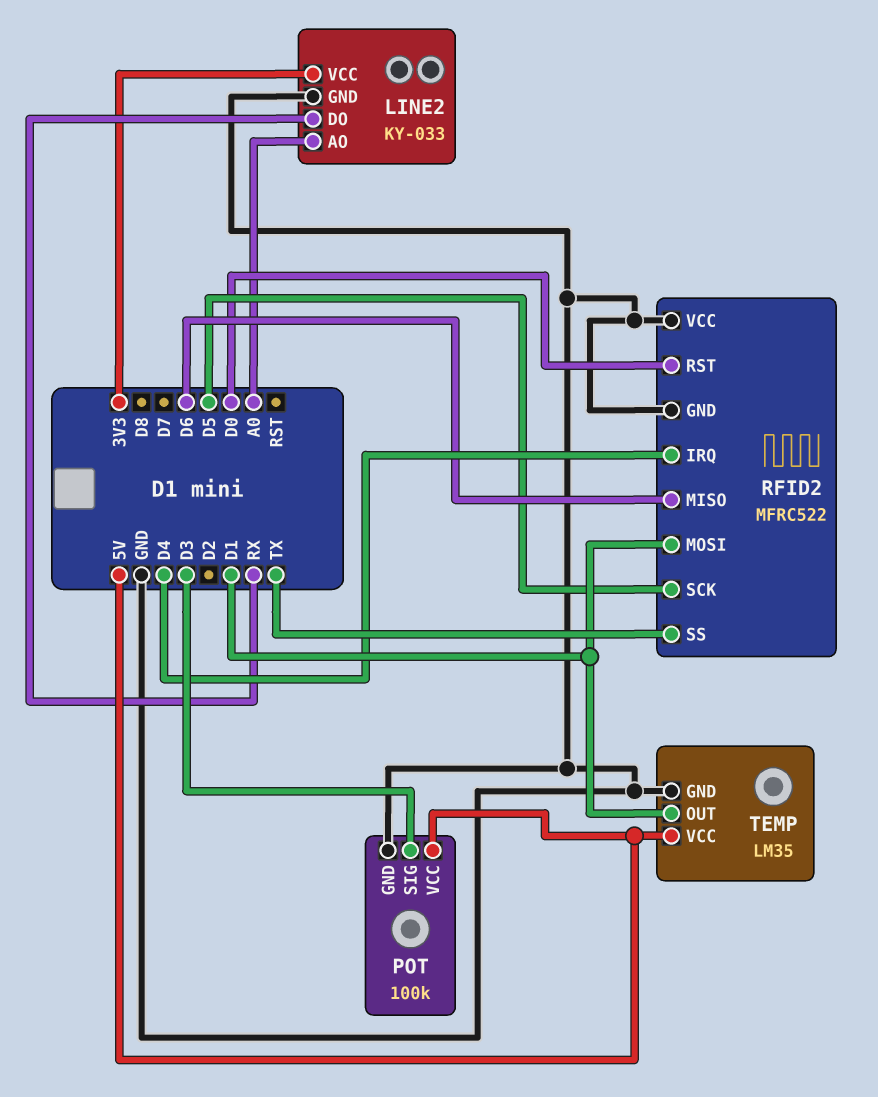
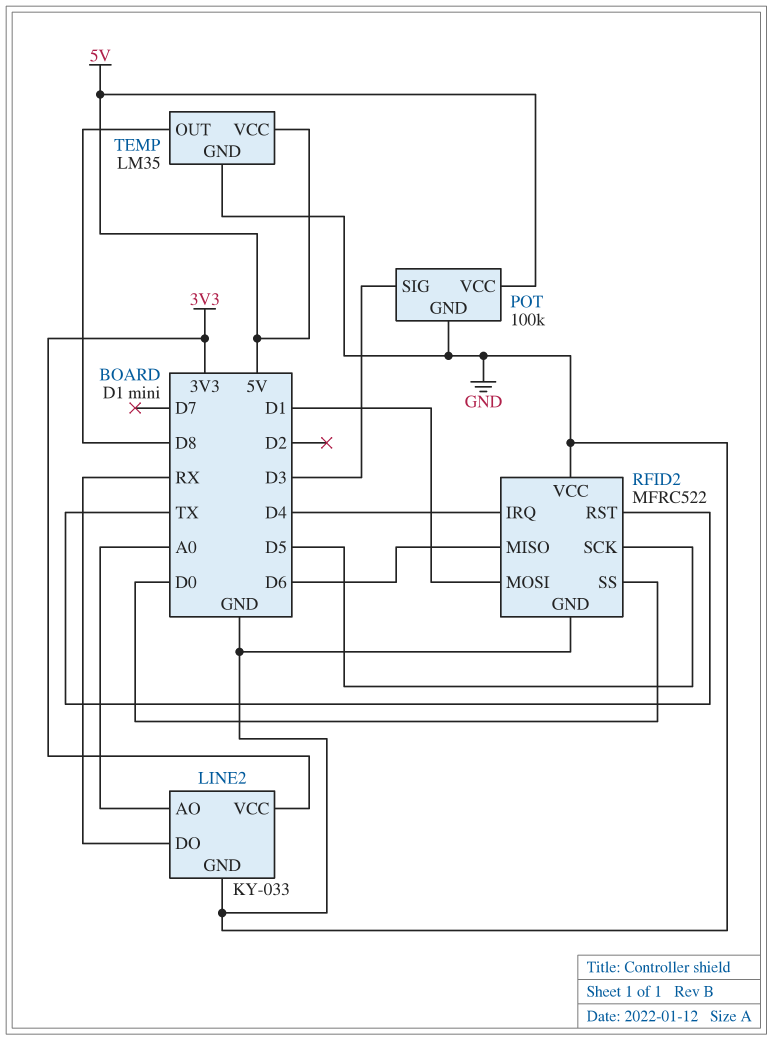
RFID2 pin RST: D0 -> TX
RFID2 pin SS: TX -> D0
TEMP pin OUT: D1 -> D8

